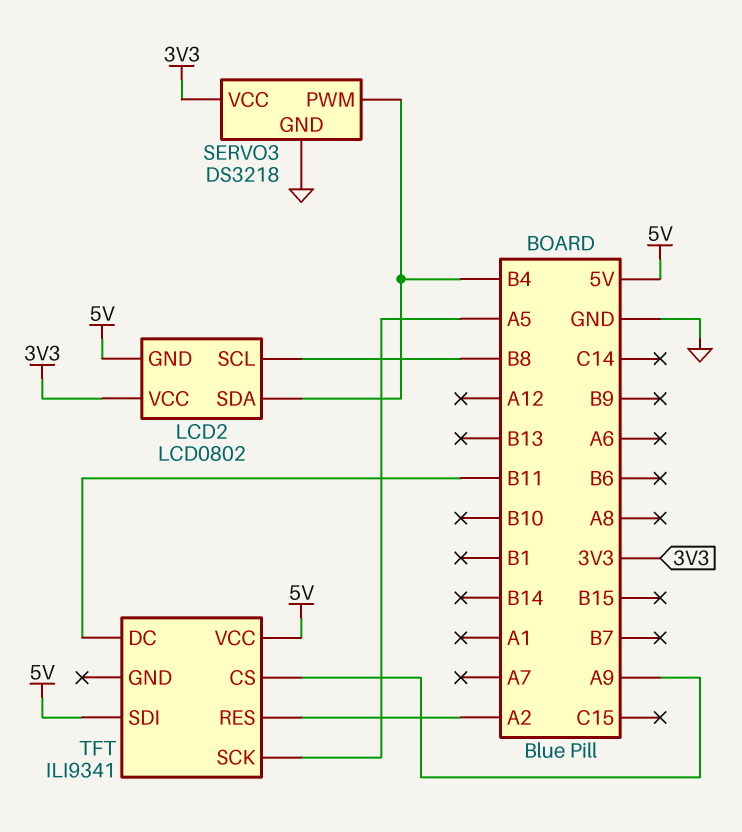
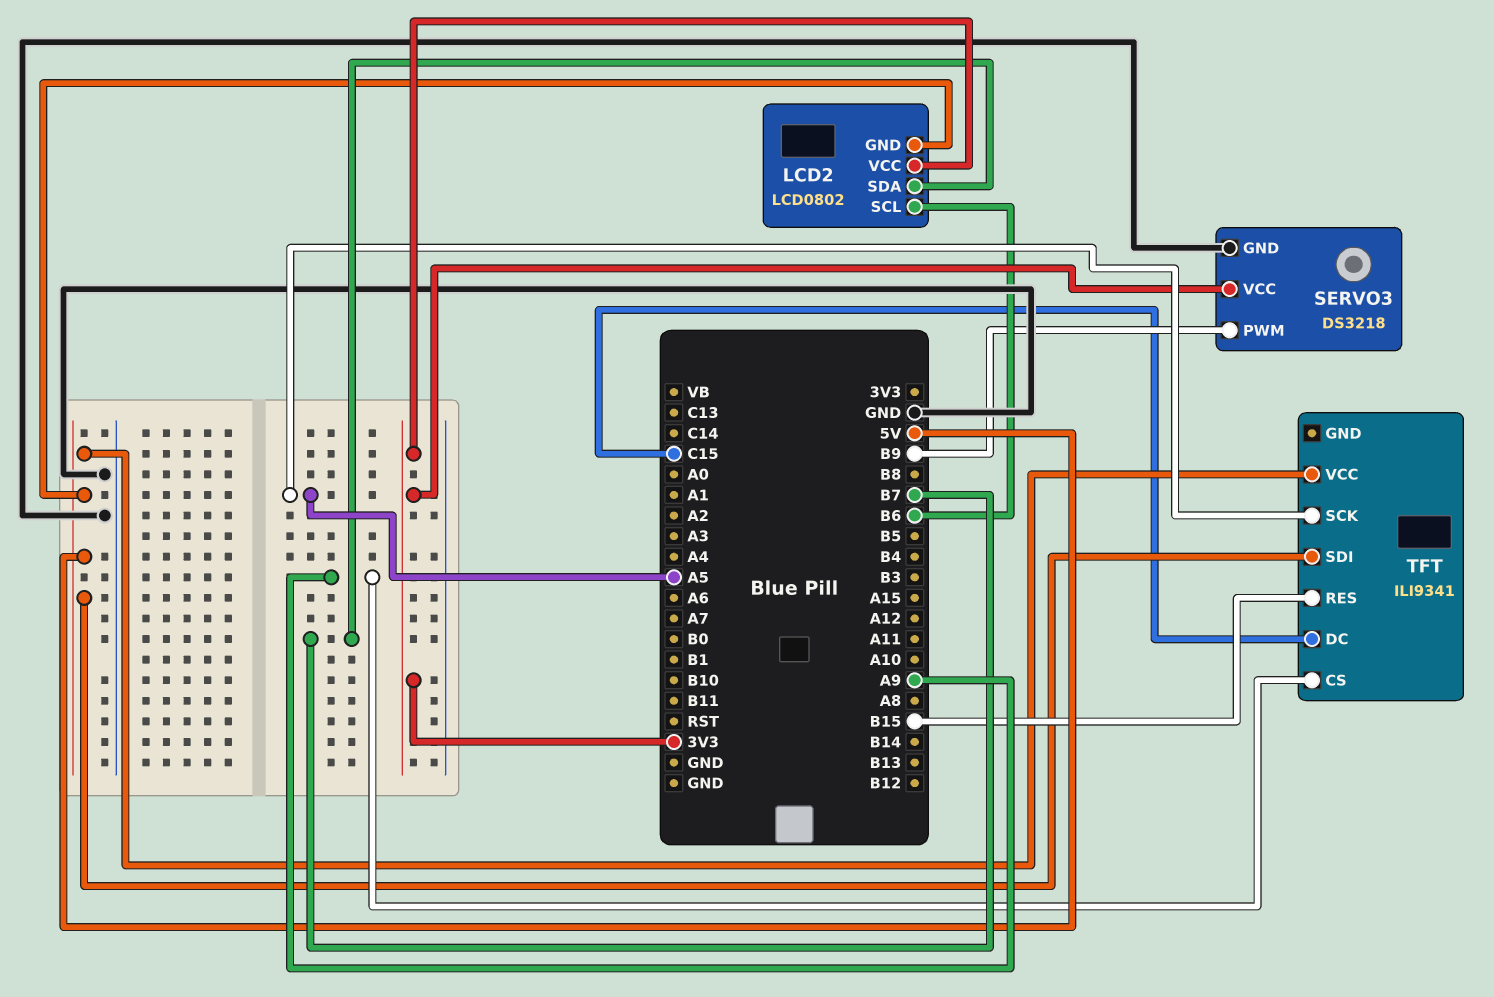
LCD2 pin SCL: B8 -> B6
LCD2 pin SDA: B4 -> B7
SERVO3 pin PWM: B4 -> B9
TFT pin DC: B11 -> C15
TFT pin RES: A2 -> B15

